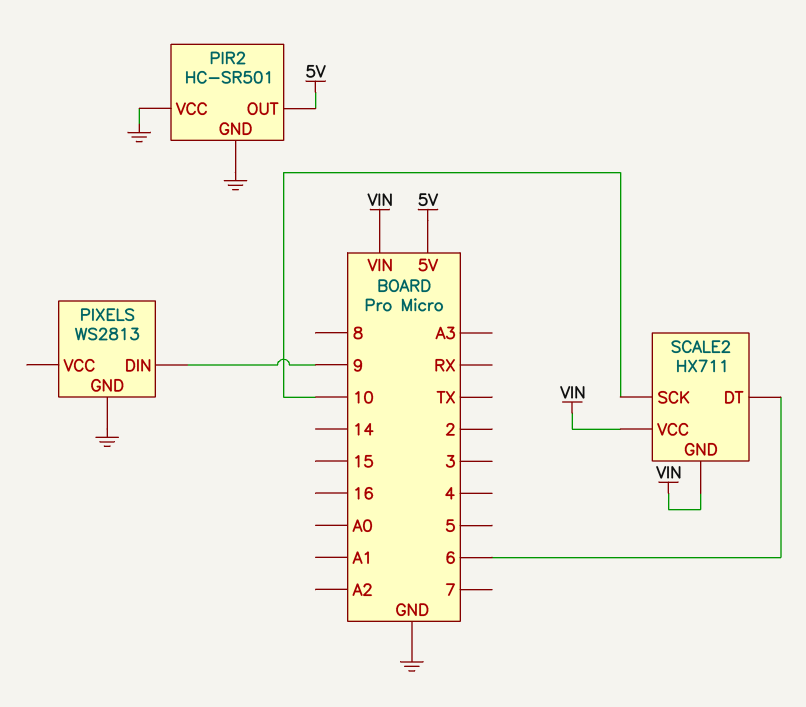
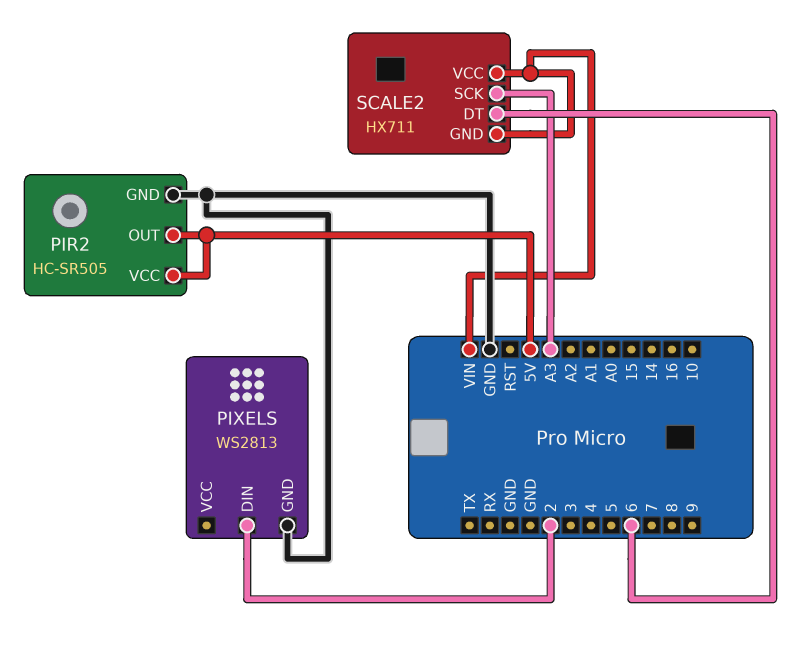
PIR2: HC-SR501 -> HC-SR505
PIR2 pin VCC: GND -> 5V
PIXELS pin DIN: 9 -> 2
SCALE2 pin SCK: 10 -> A3

